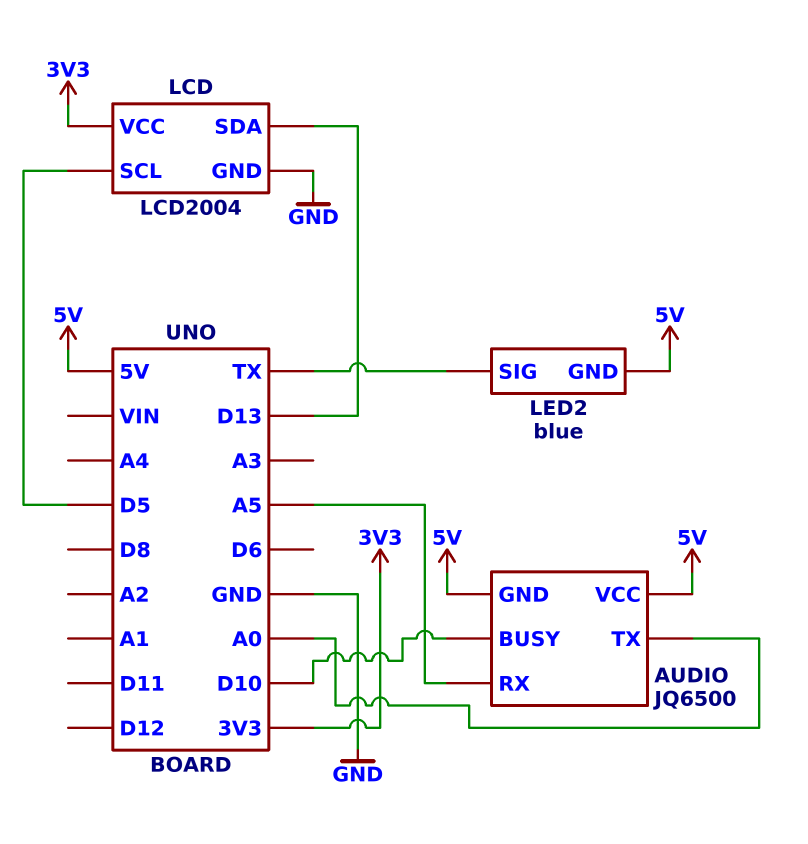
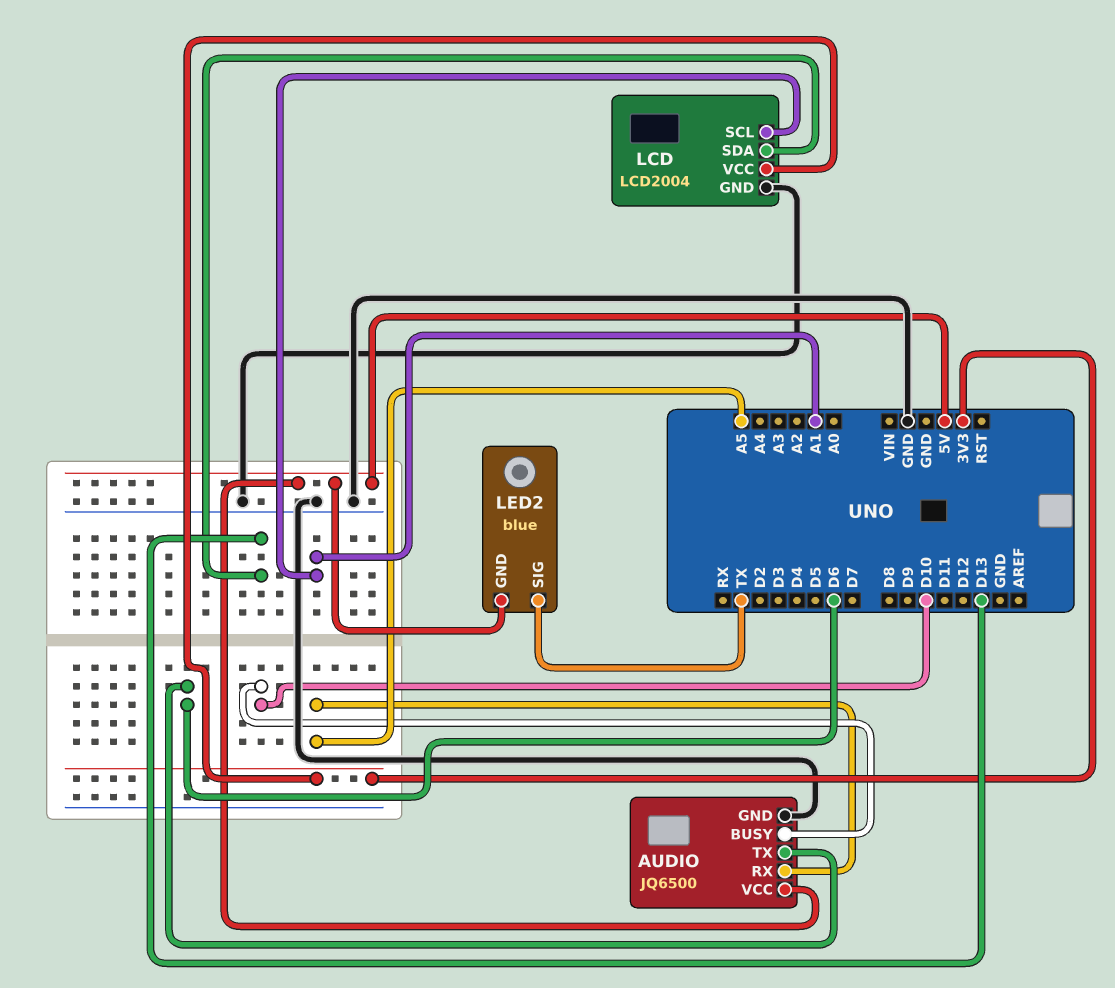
AUDIO pin GND: 5V -> GND
AUDIO pin TX: A0 -> D6
LCD pin SCL: D5 -> A1

